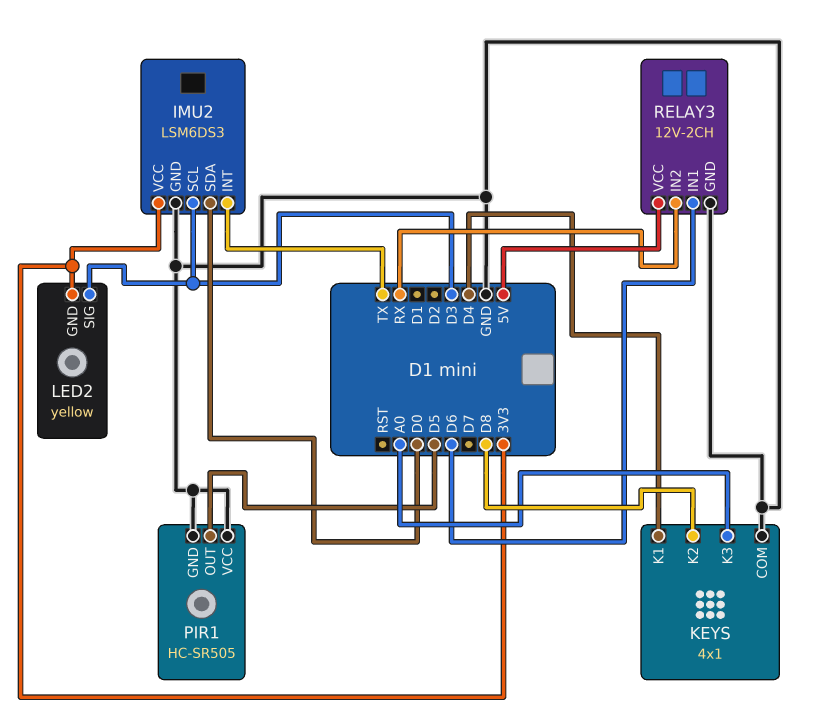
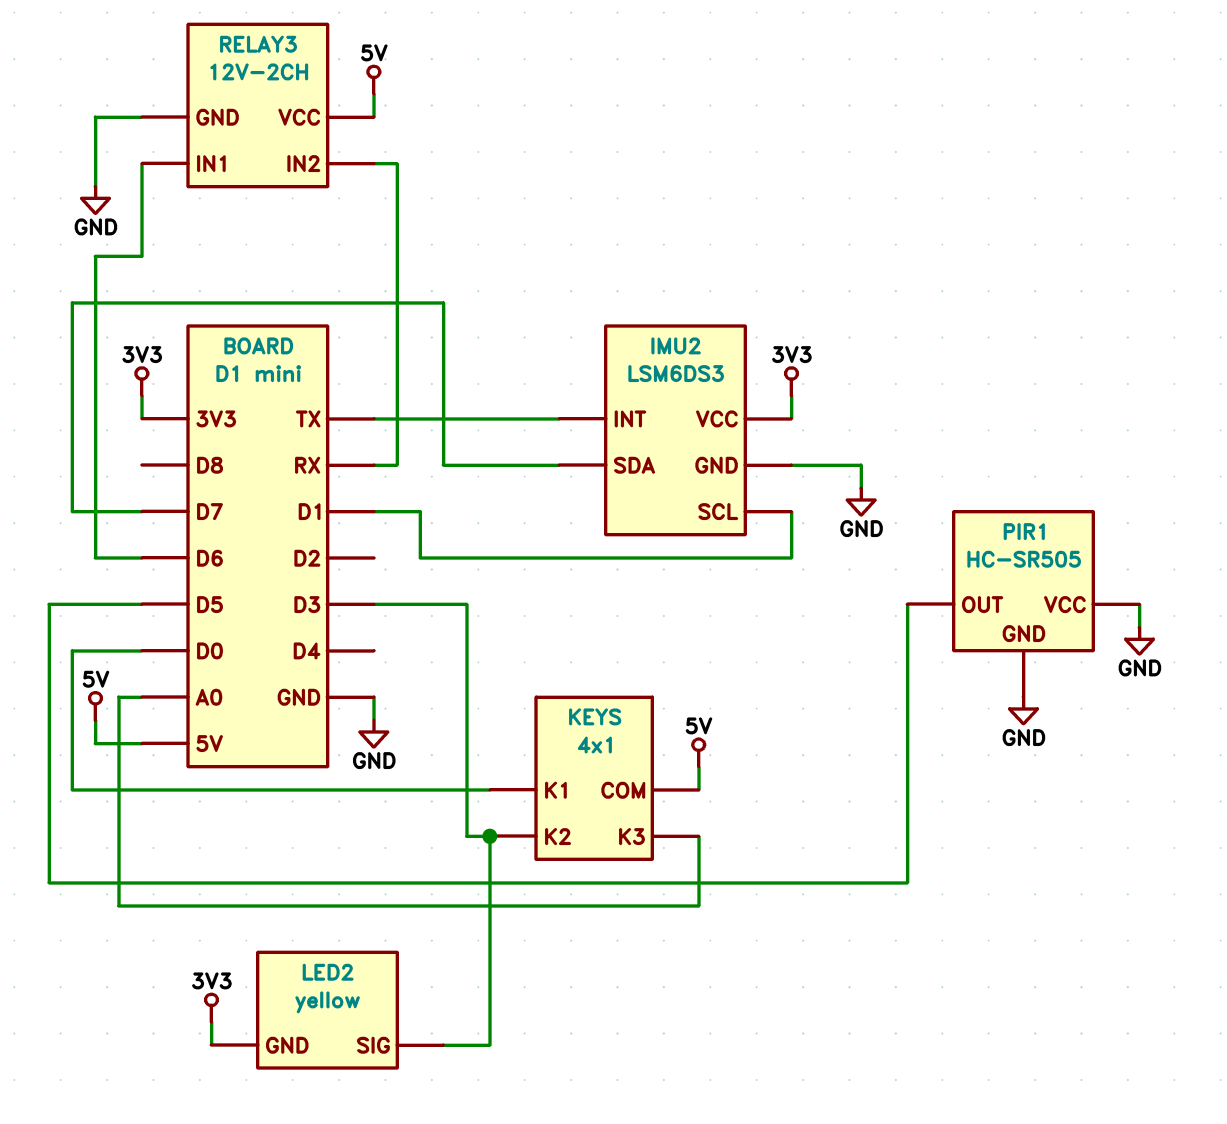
IMU2 pin SCL: D3 -> D1
IMU2 pin SDA: D0 -> D7
KEYS pin COM: GND -> 5V
KEYS pin K1: D4 -> D0
KEYS pin K2: D8 -> D3

